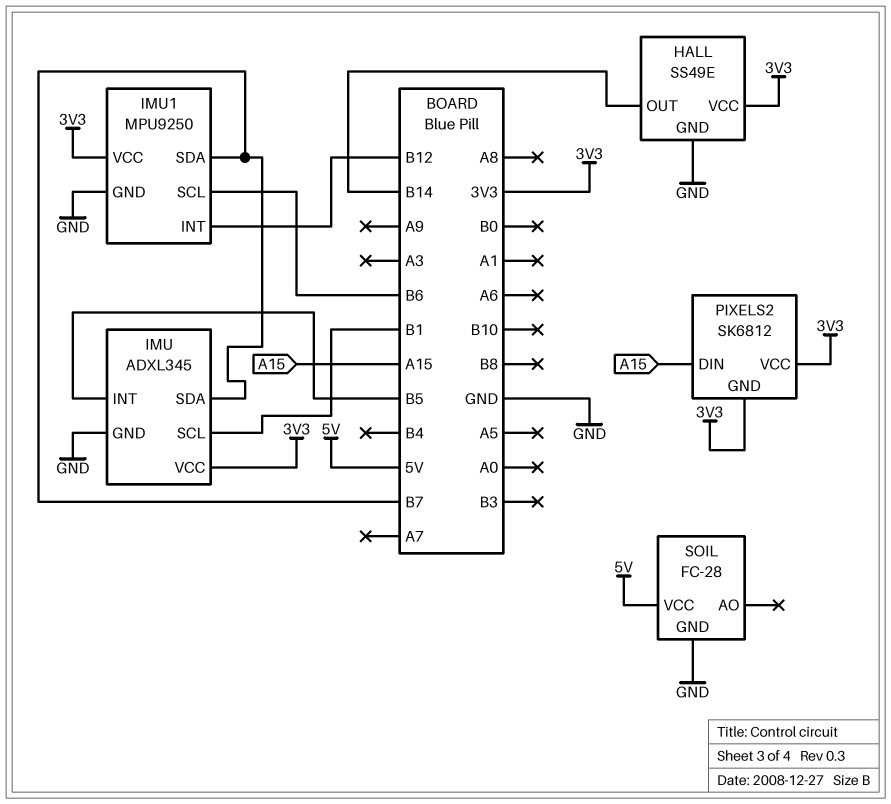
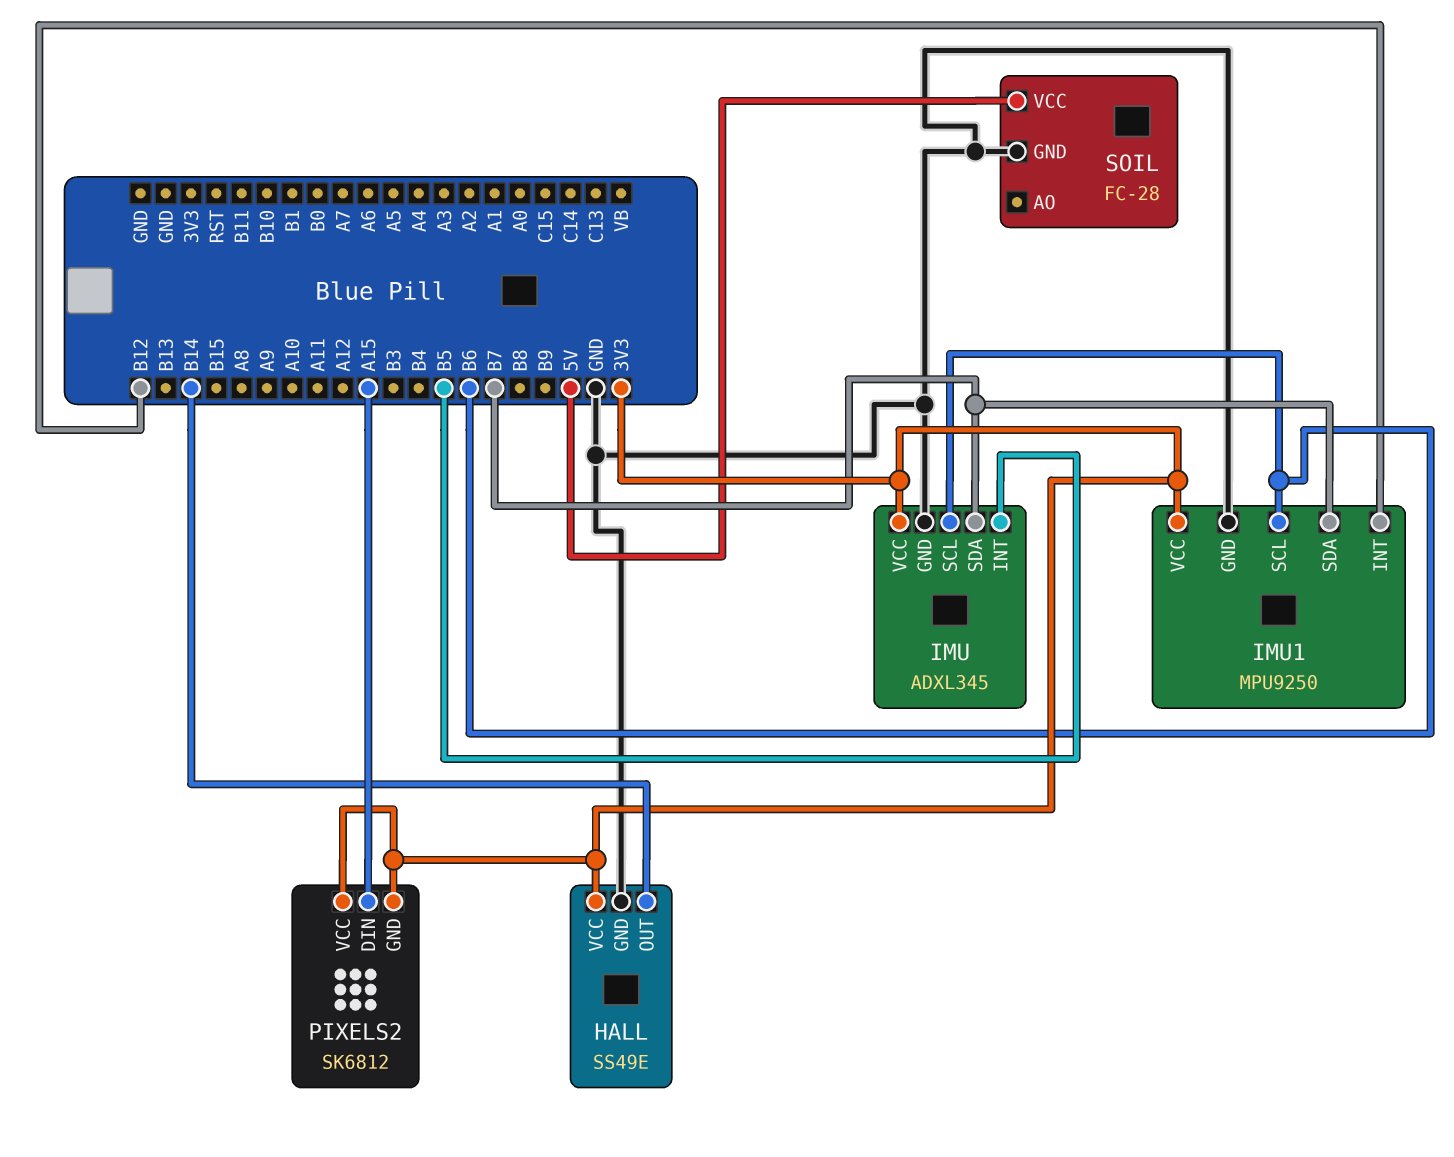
IMU pin SCL: B1 -> B6

